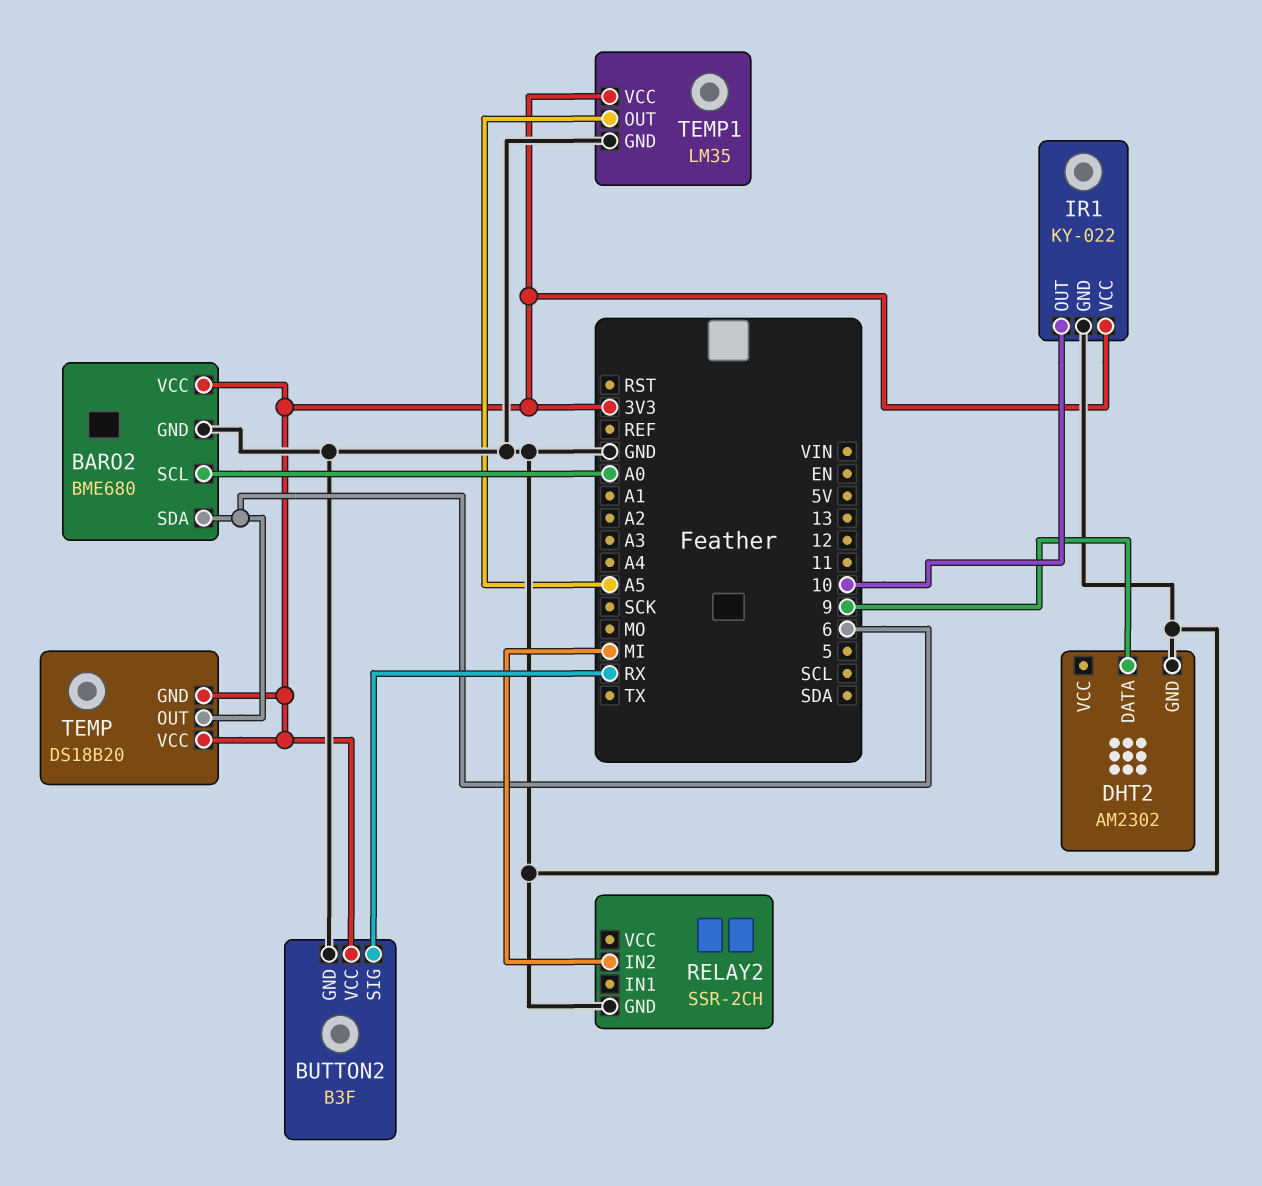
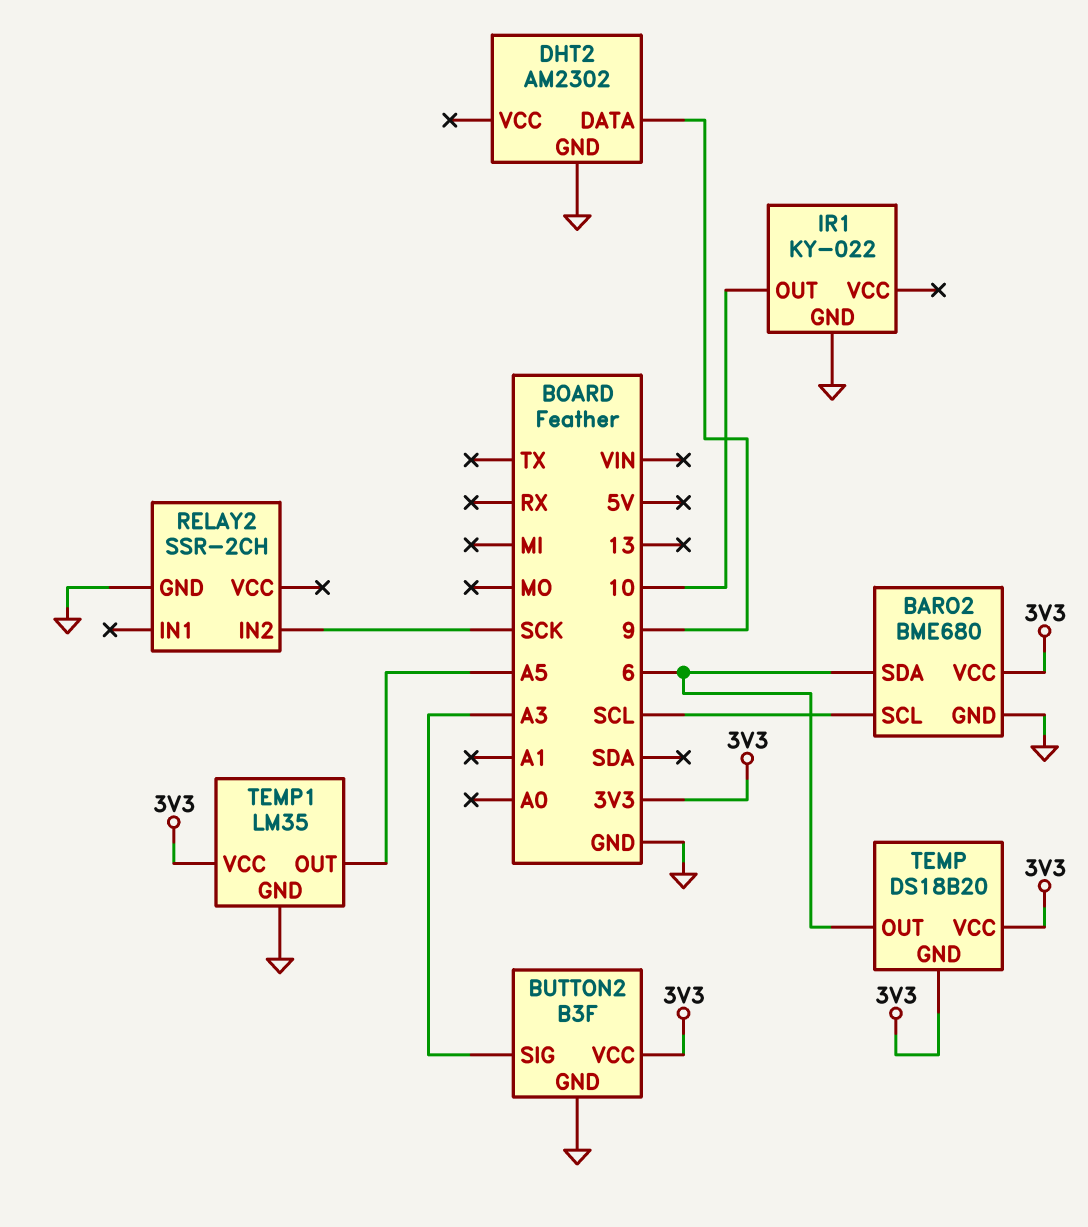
BARO2 pin SCL: A0 -> SCL
BUTTON2 pin SIG: RX -> A3
IR1 pin VCC: 3V3 -> none
RELAY2 pin IN2: MI -> SCK

